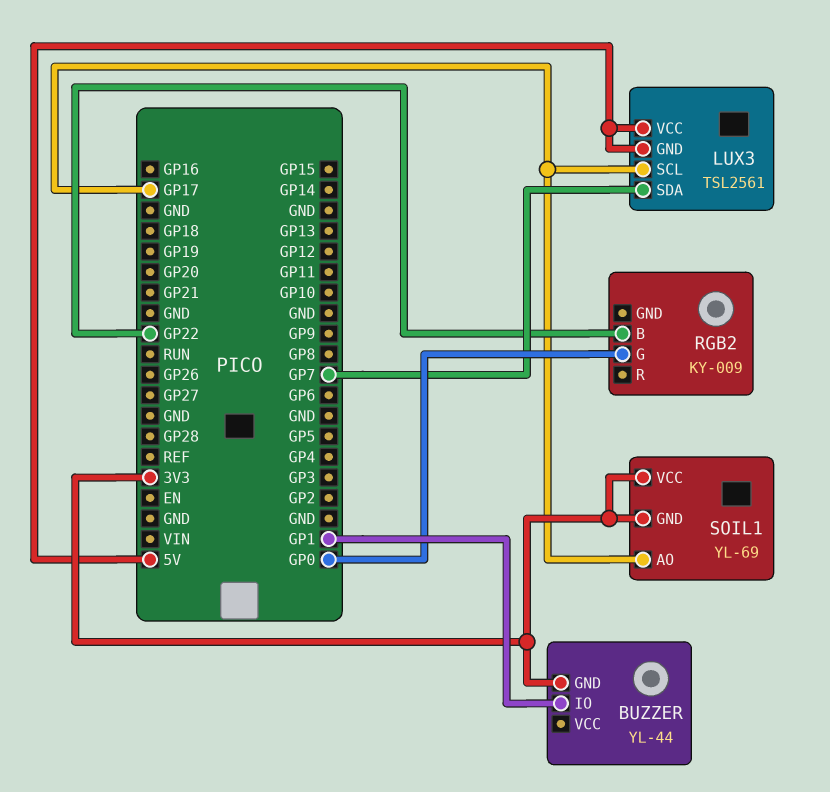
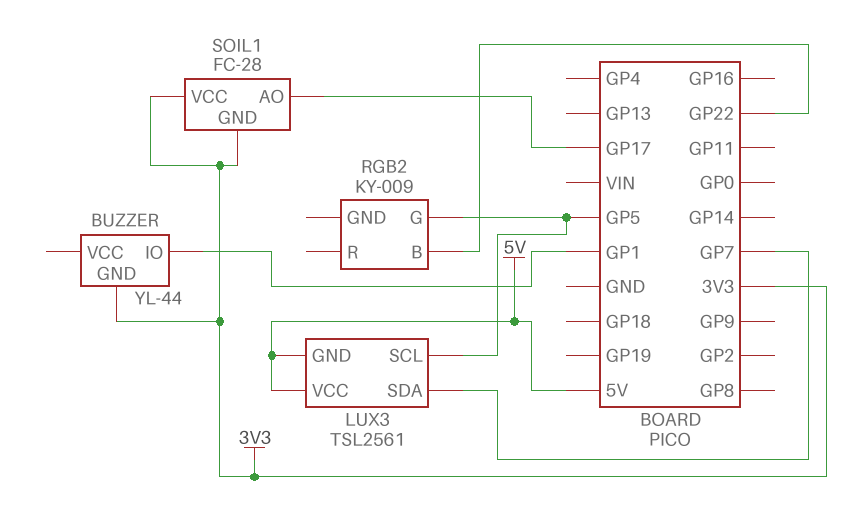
LUX3 pin SCL: GP17 -> GP5
RGB2 pin G: GP0 -> GP5
SOIL1: YL-69 -> FC-28

